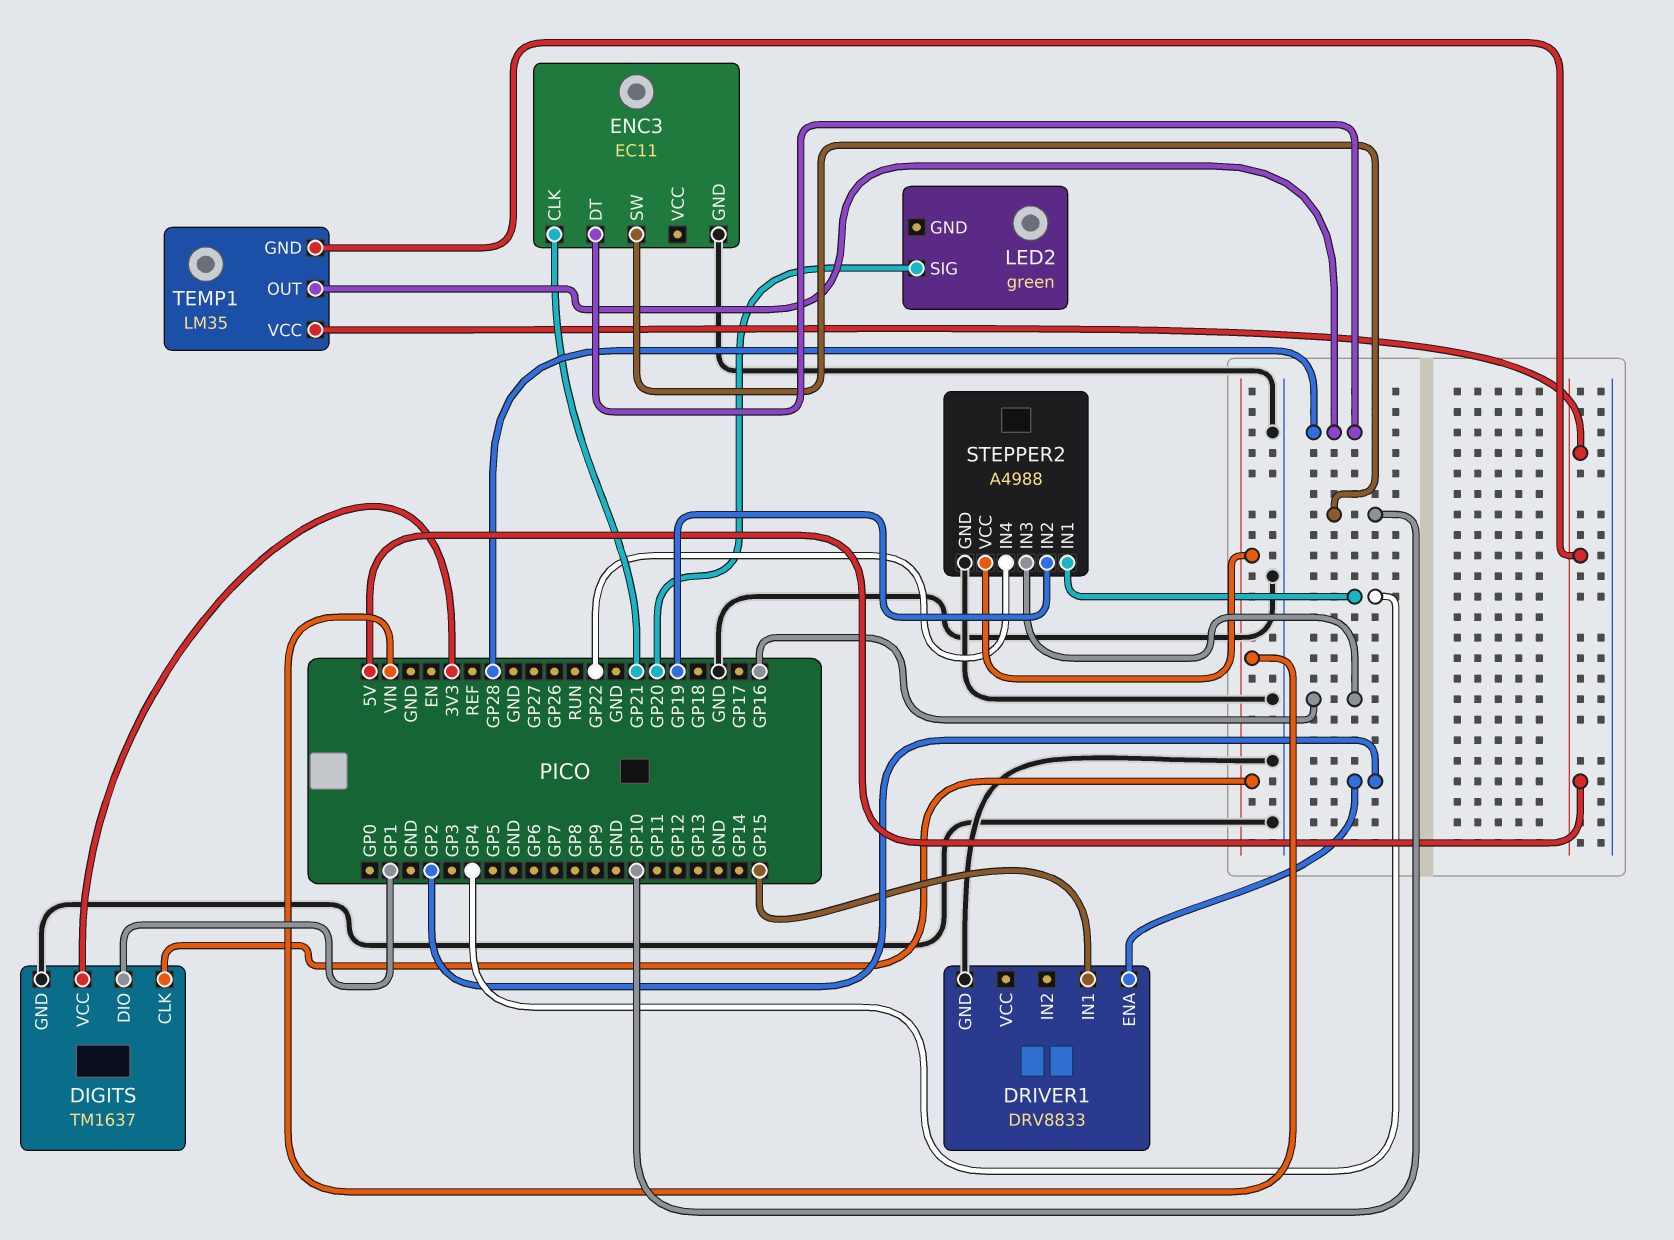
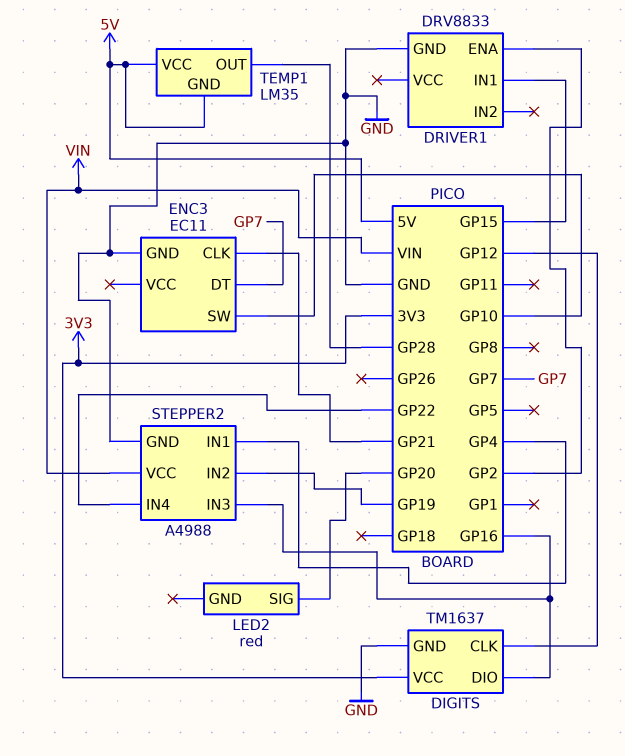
DIGITS pin CLK: VIN -> GP12
DIGITS pin DIO: GP1 -> GP16
ENC3 pin DT: GP28 -> GP7
LED2: green -> red

